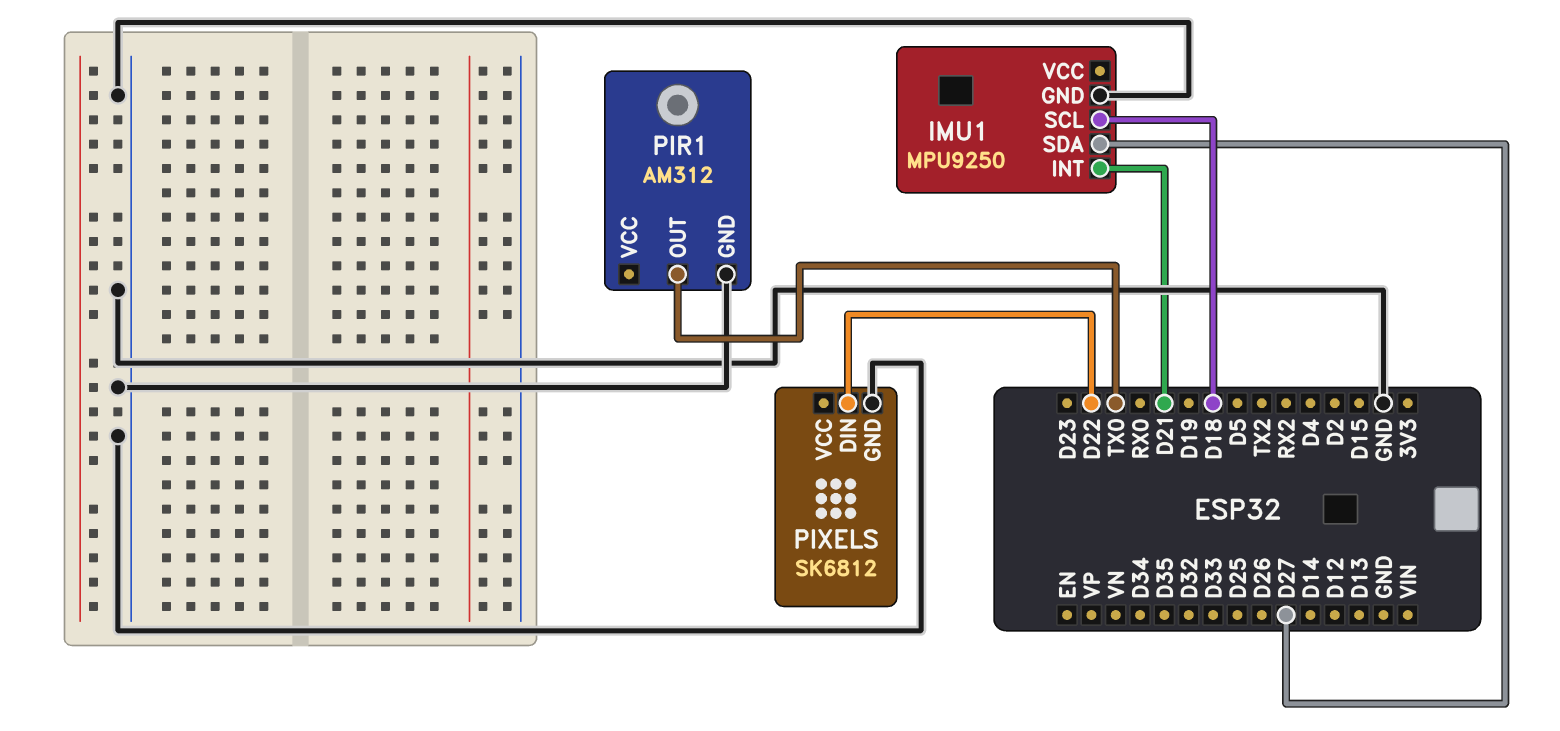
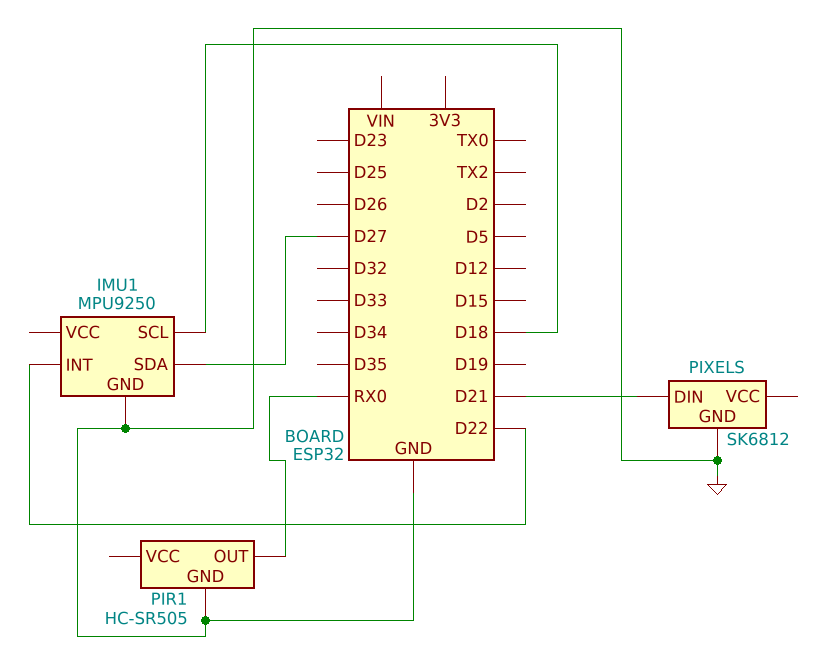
IMU1 pin INT: D21 -> D22
PIR1: AM312 -> HC-SR505
PIR1 pin OUT: TX0 -> RX0
PIXELS pin DIN: D22 -> D21

